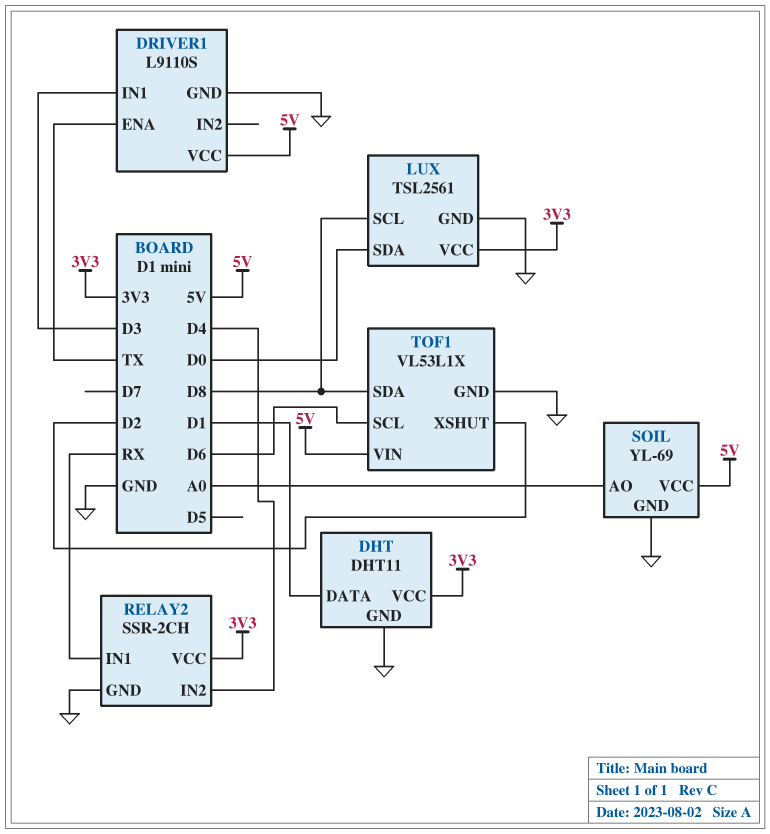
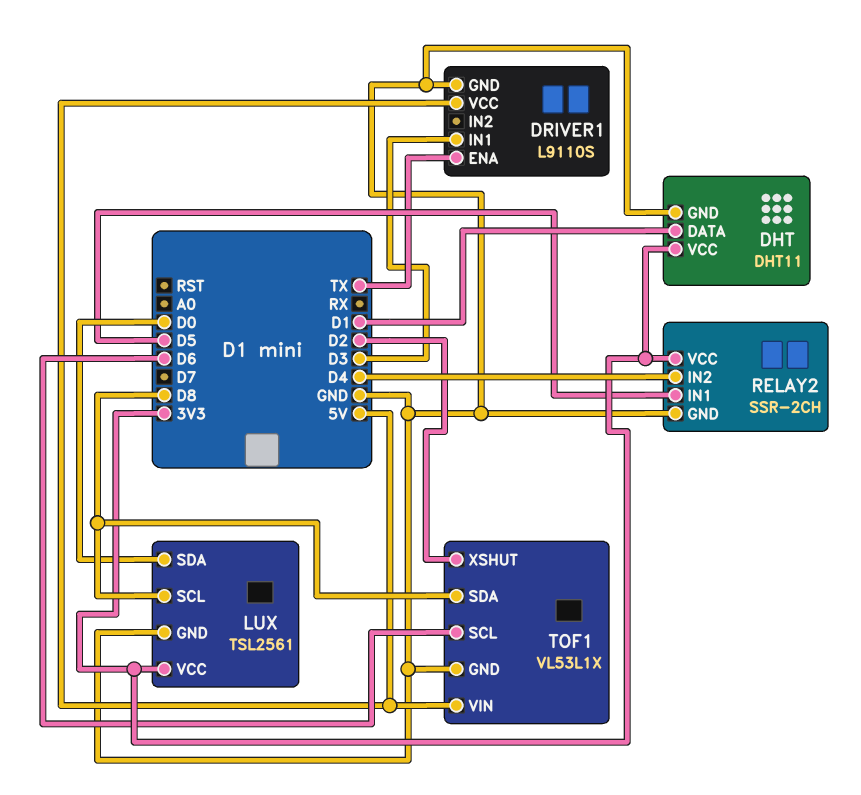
RELAY2 pin IN1: RX -> D5
SOIL: YL-69 -> none
SOIL pin AO: A0 -> none
SOIL pin GND: GND -> none
SOIL pin VCC: 5V -> none

